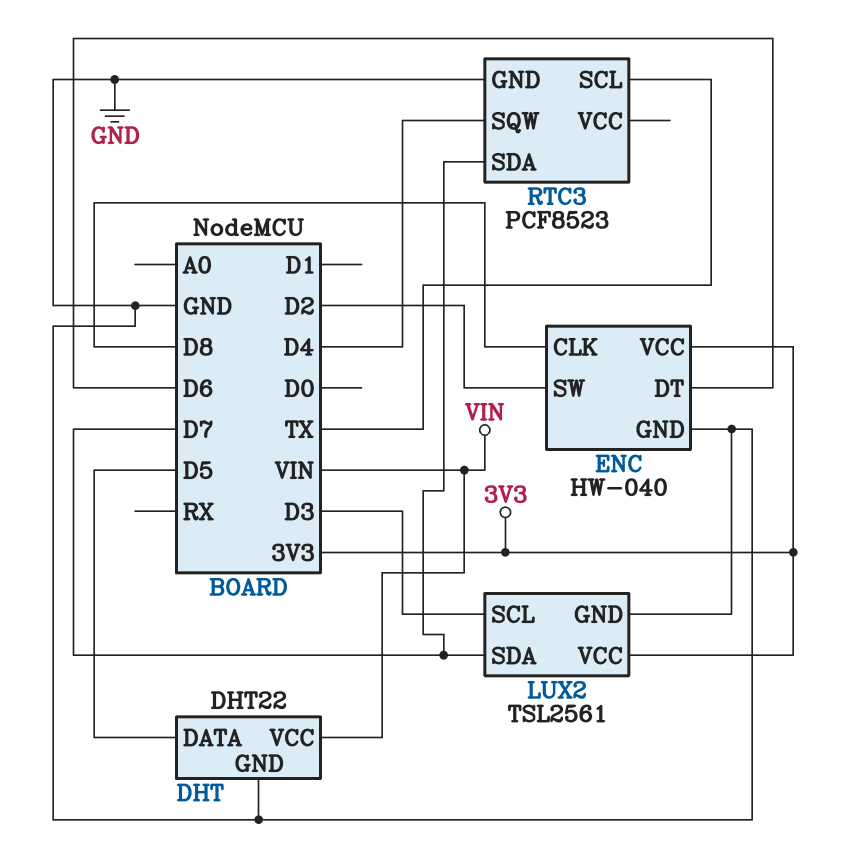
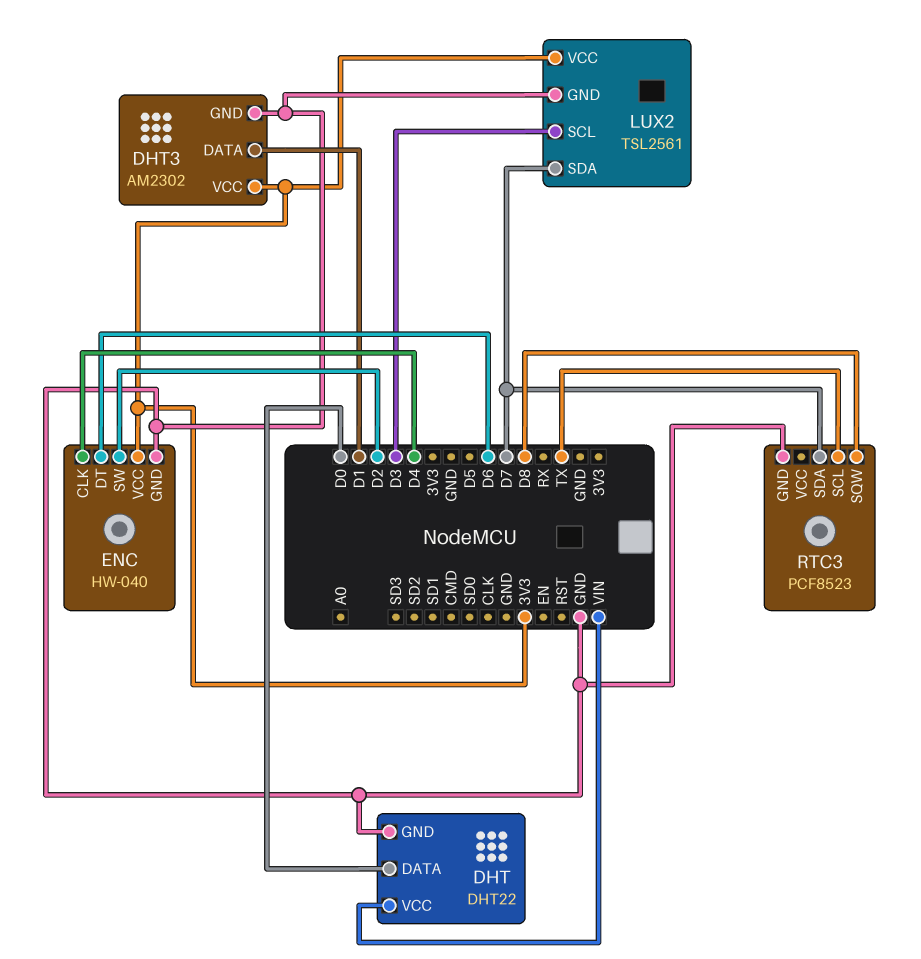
DHT pin DATA: D5 -> D0
DHT3: none -> AM2302
DHT3 pin DATA: none -> D1
DHT3 pin GND: none -> GND
DHT3 pin VCC: none -> 3V3
ENC pin CLK: D8 -> D4
RTC3 pin SQW: D4 -> D8

